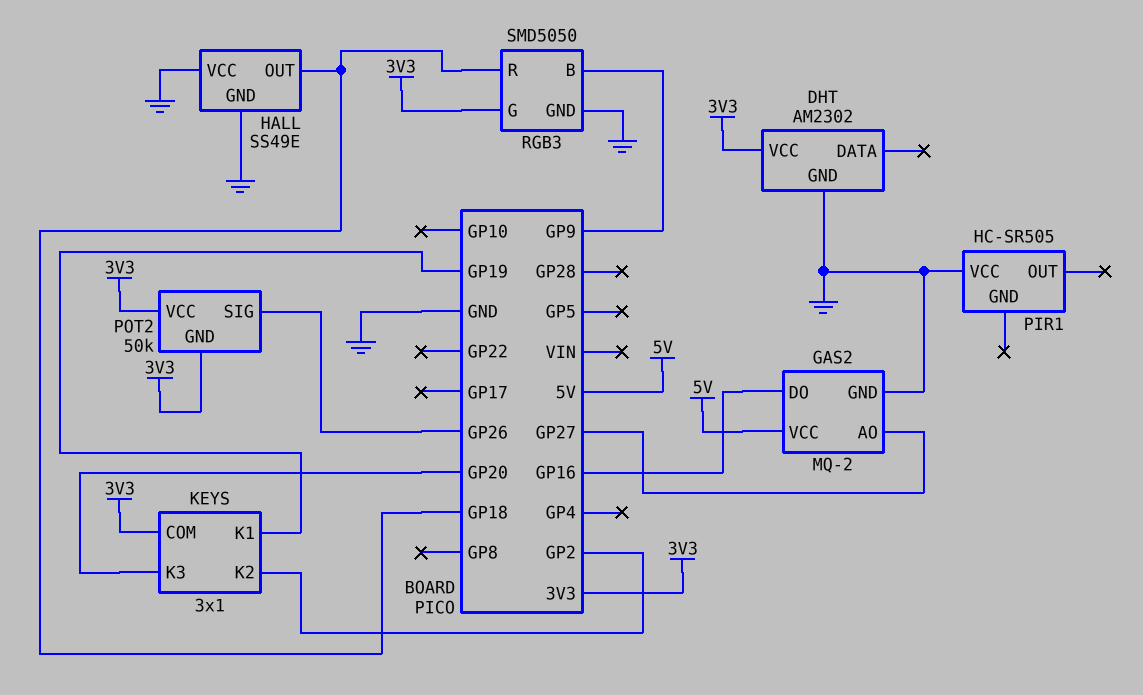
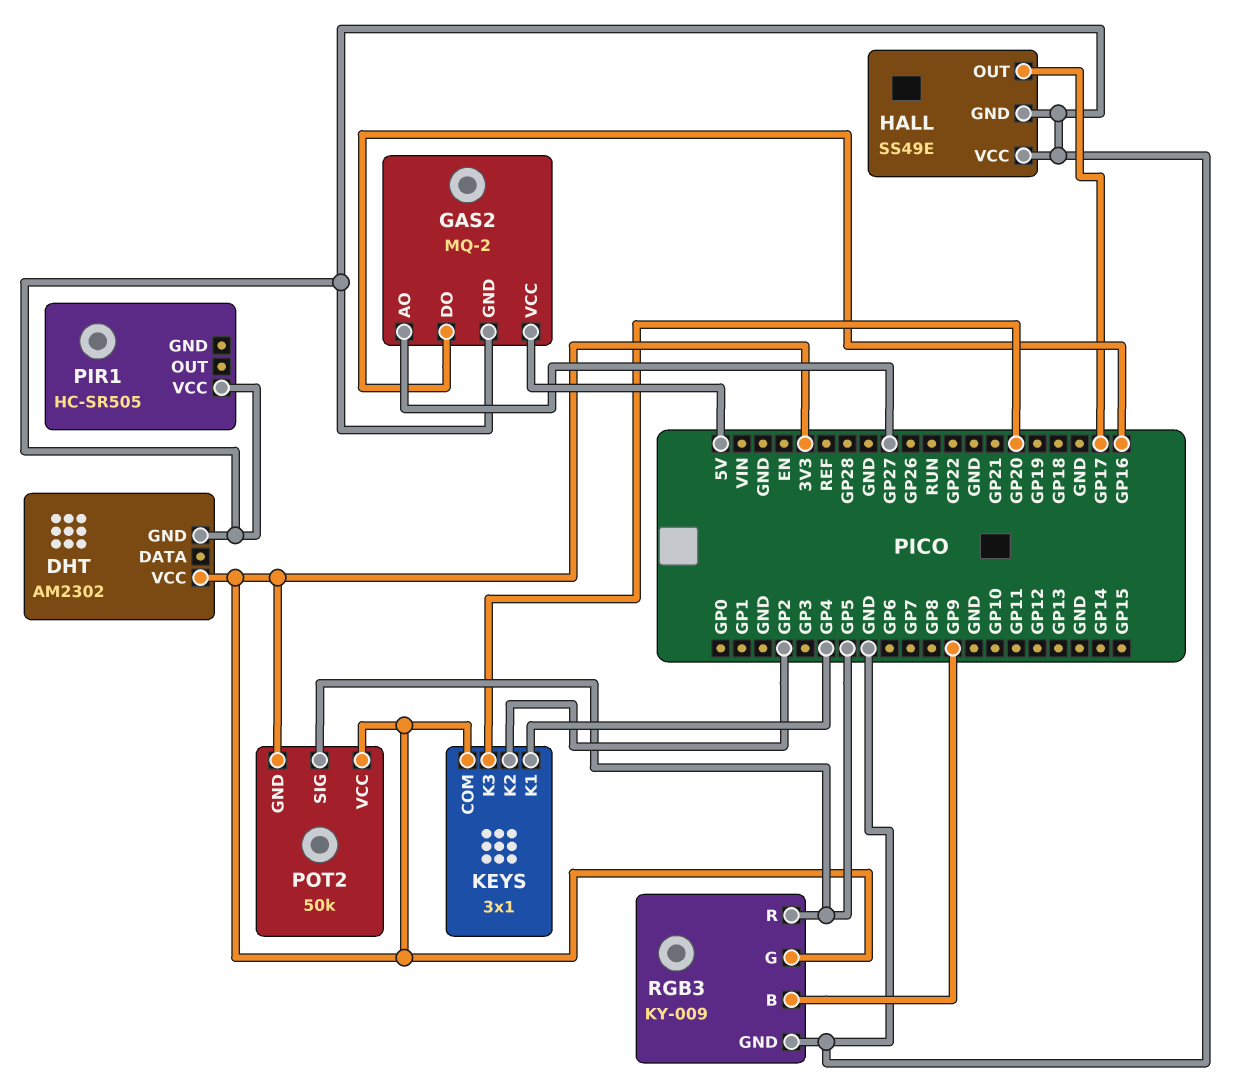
HALL pin OUT: GP18 -> GP17
KEYS pin K1: GP19 -> GP4
POT2 pin SIG: GP26 -> GP5
RGB3: SMD5050 -> KY-009
RGB3 pin R: GP18 -> GP5

